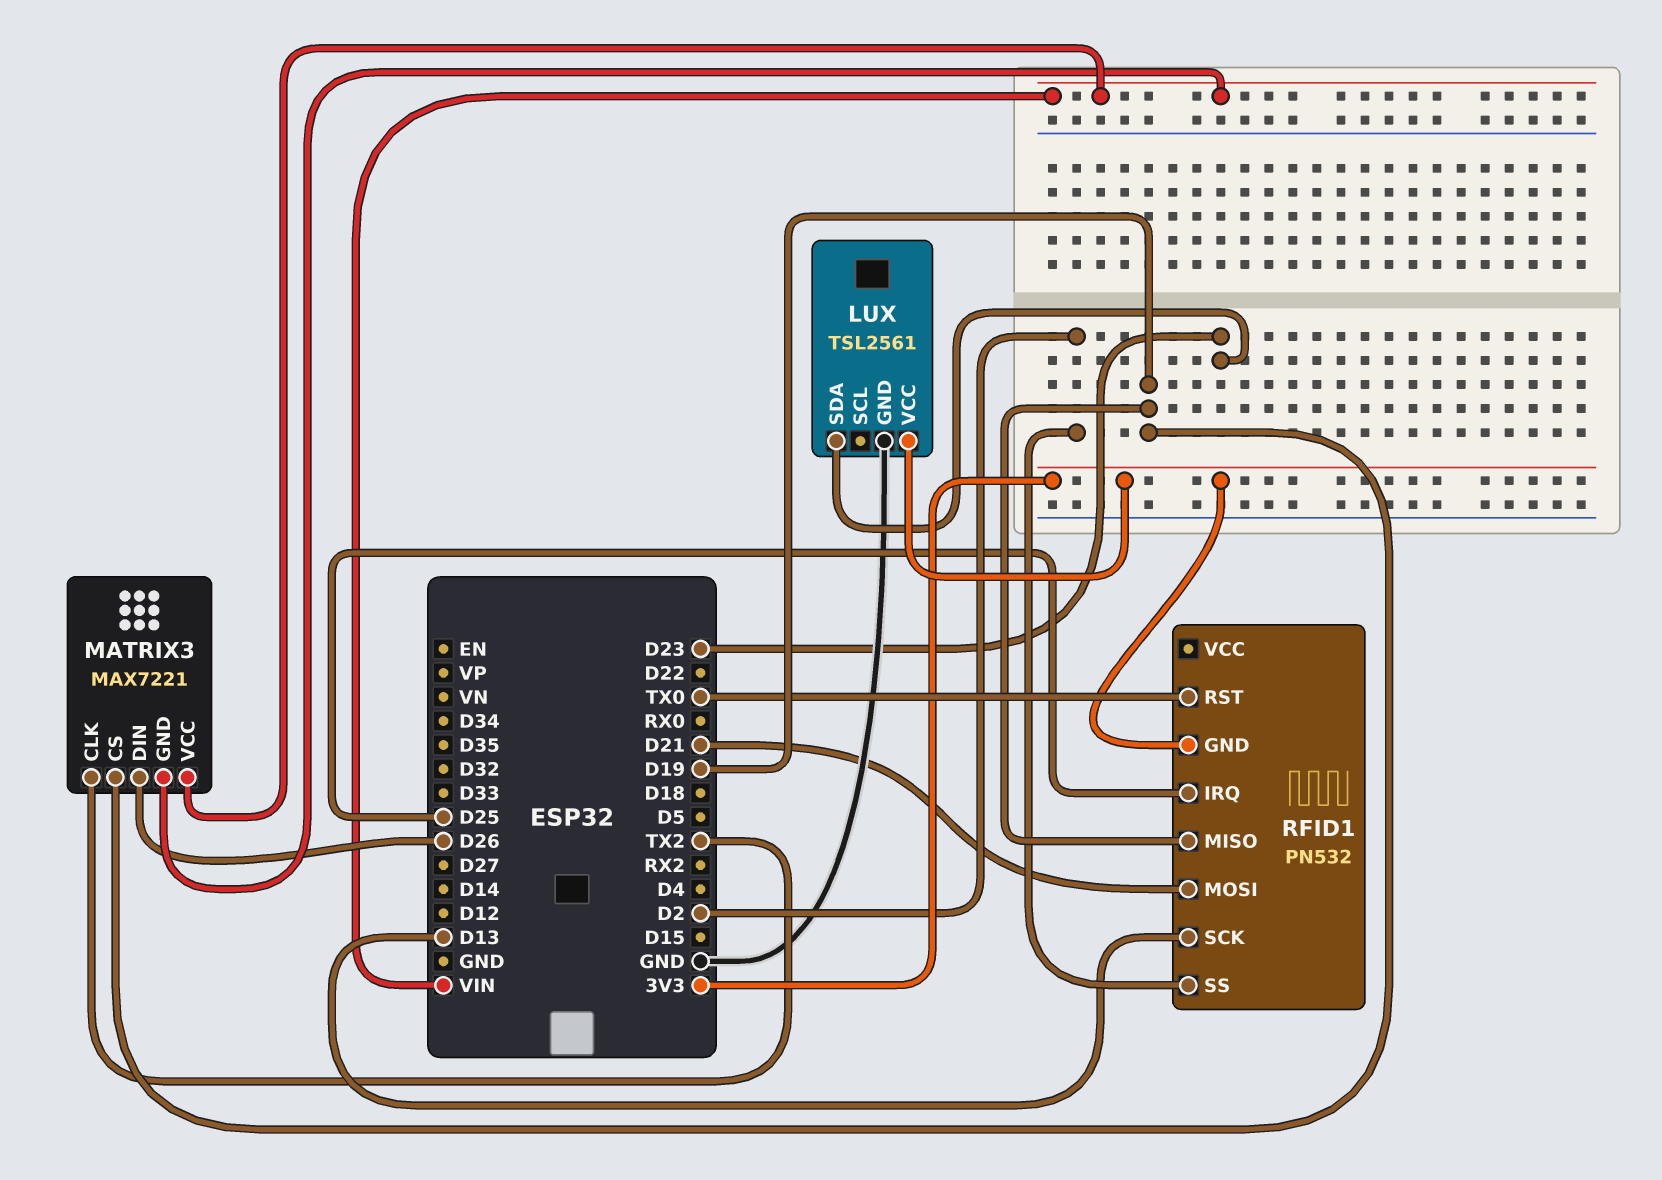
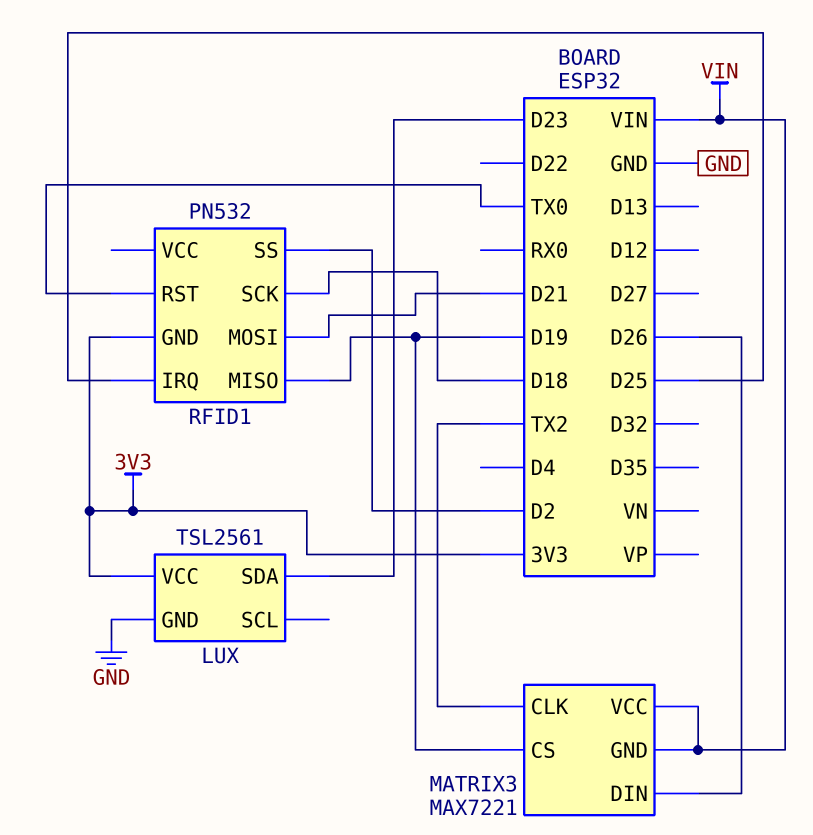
RFID1 pin SCK: D13 -> D18

